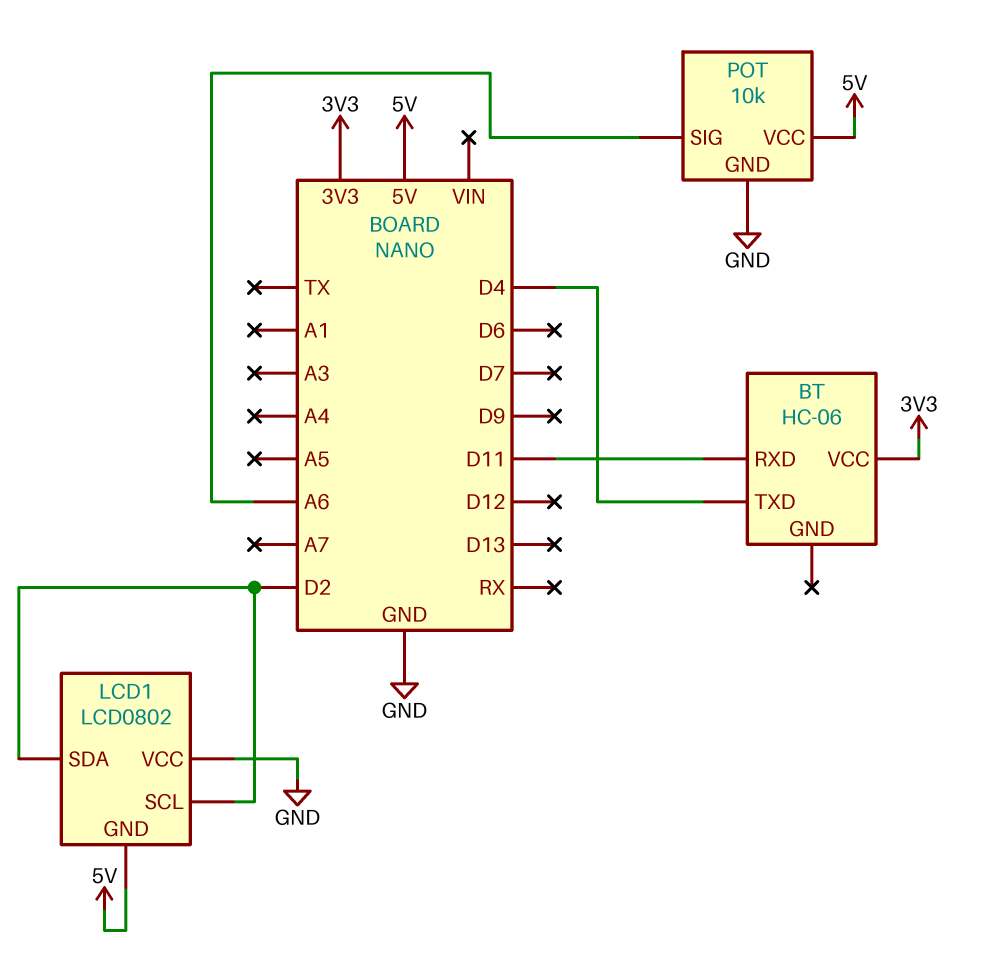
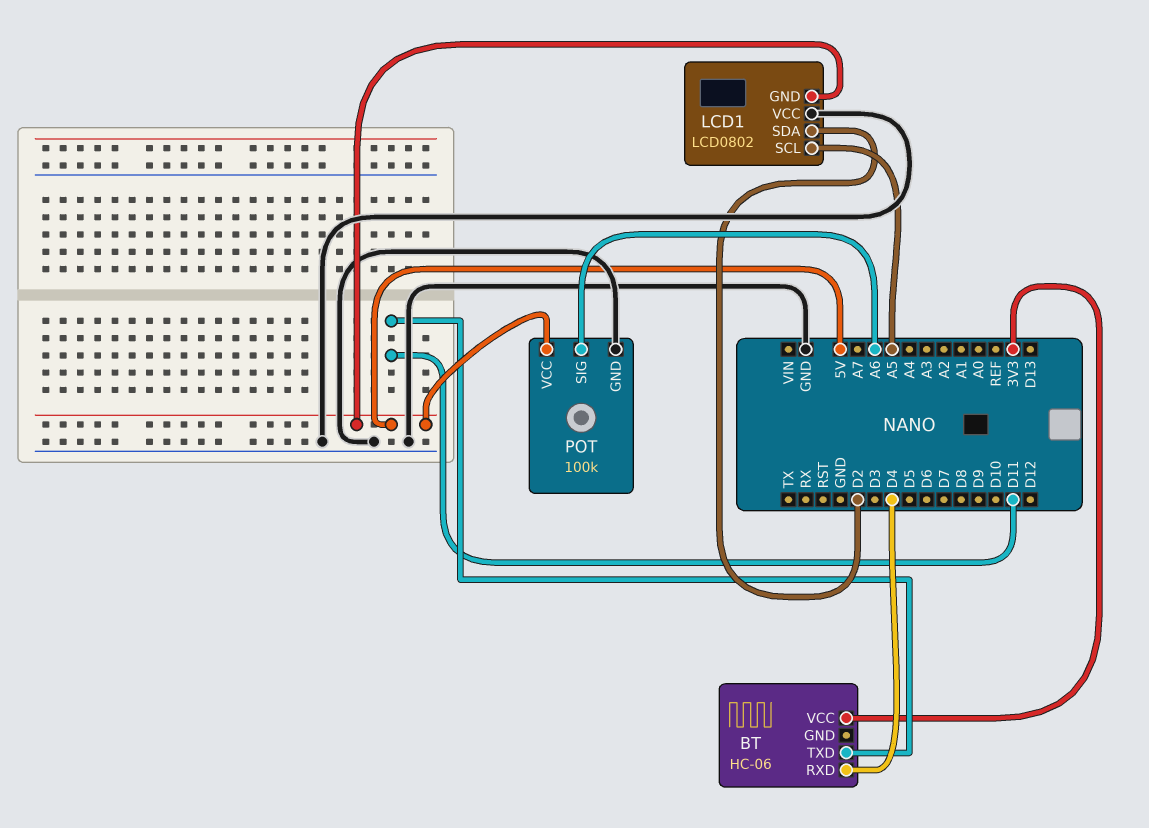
BT pin RXD: D11 -> D4
BT pin TXD: D4 -> D11
LCD1 pin SCL: D2 -> A5
POT: 10k -> 100k

